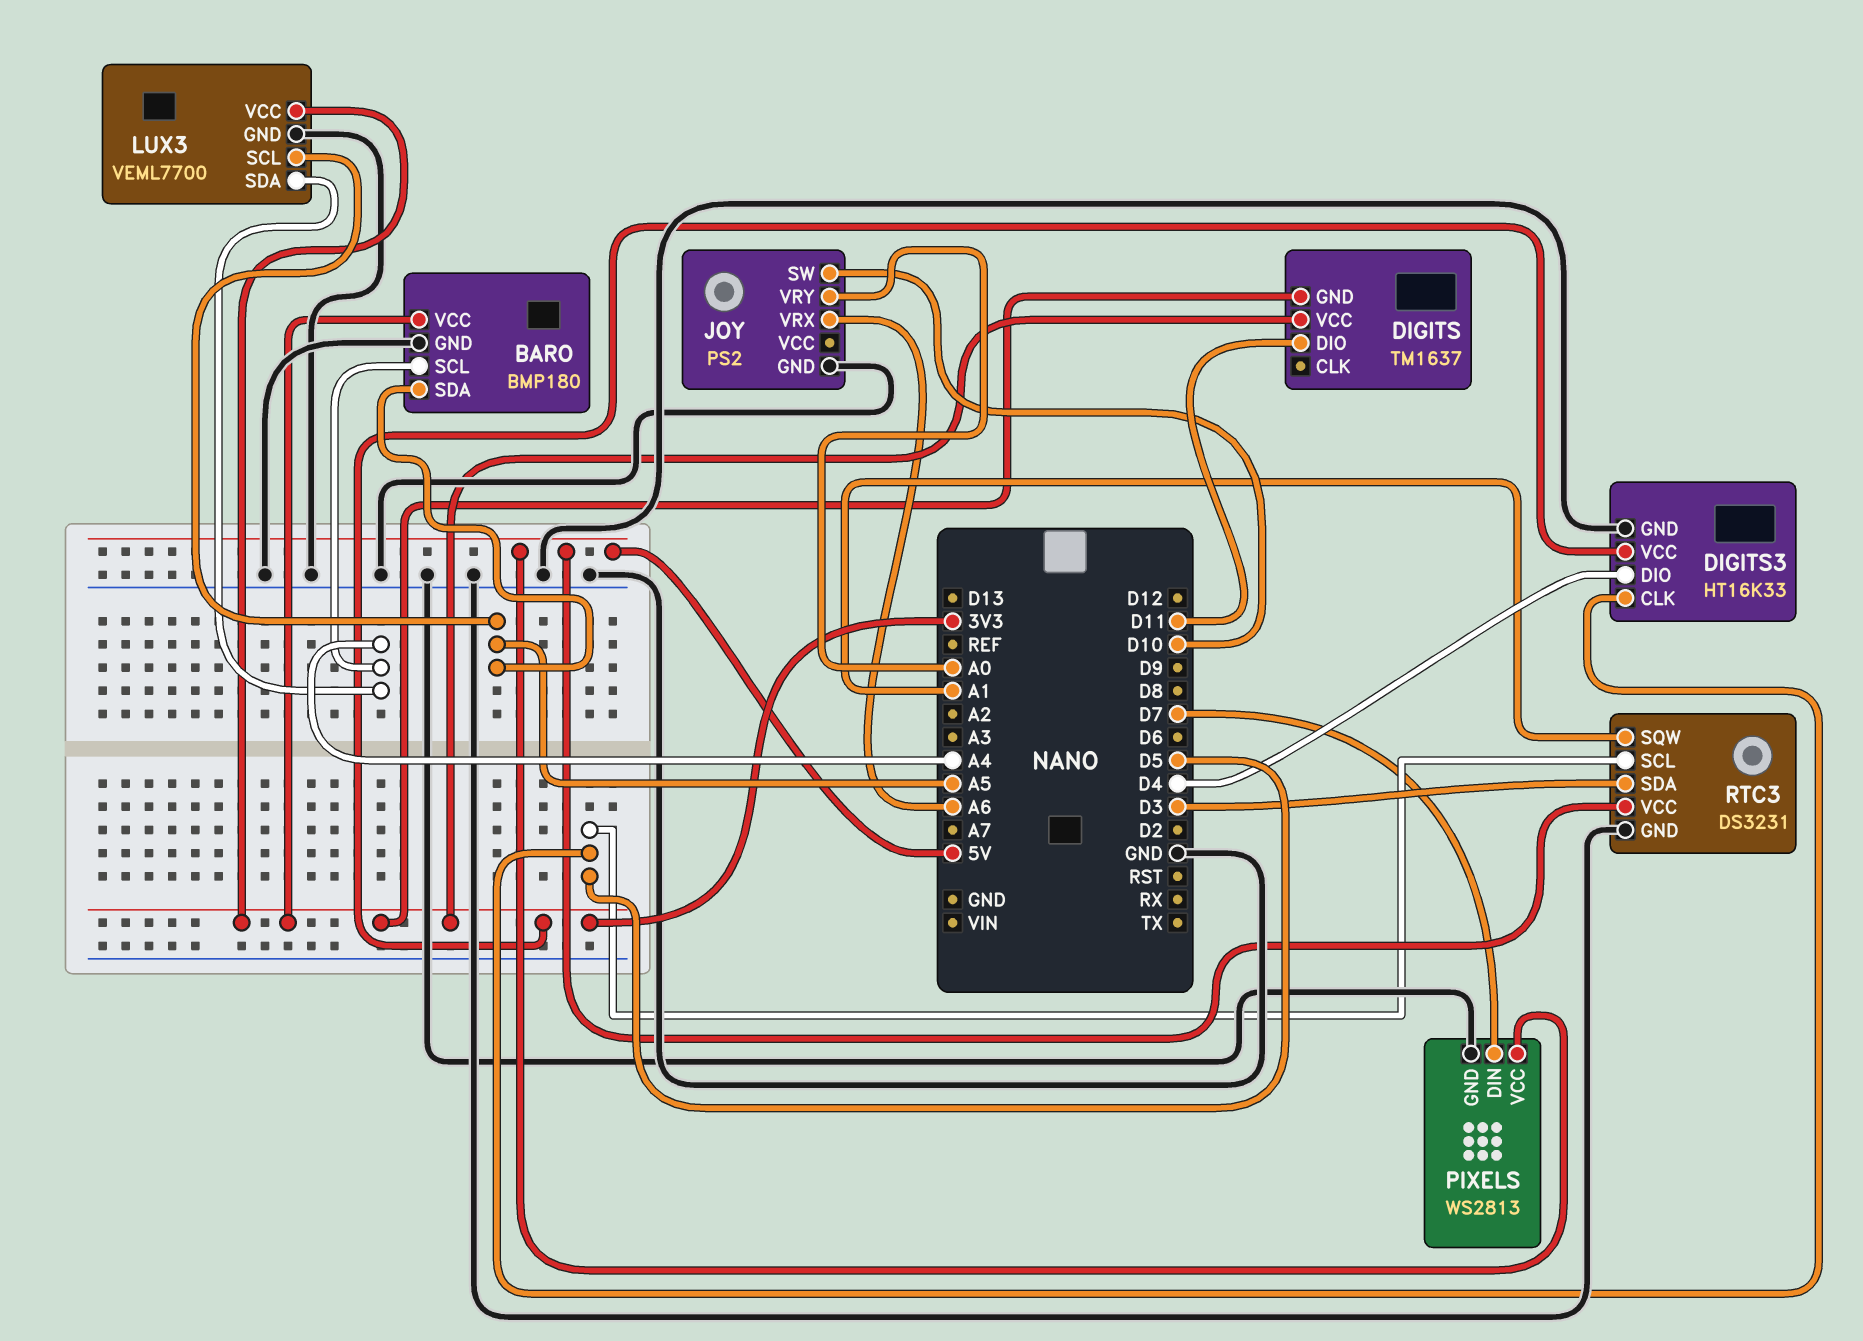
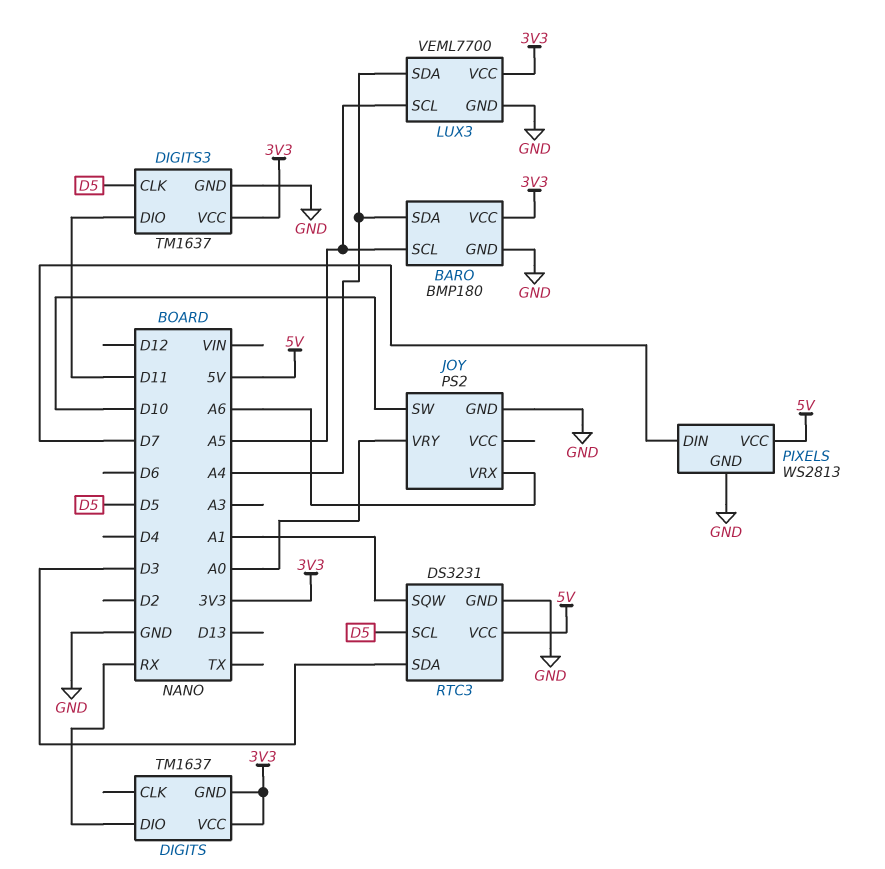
BARO pin SCL: A4 -> A5
BARO pin SDA: A5 -> A4
DIGITS pin DIO: D11 -> RX
DIGITS3: HT16K33 -> TM1637
DIGITS3 pin DIO: D4 -> D11

